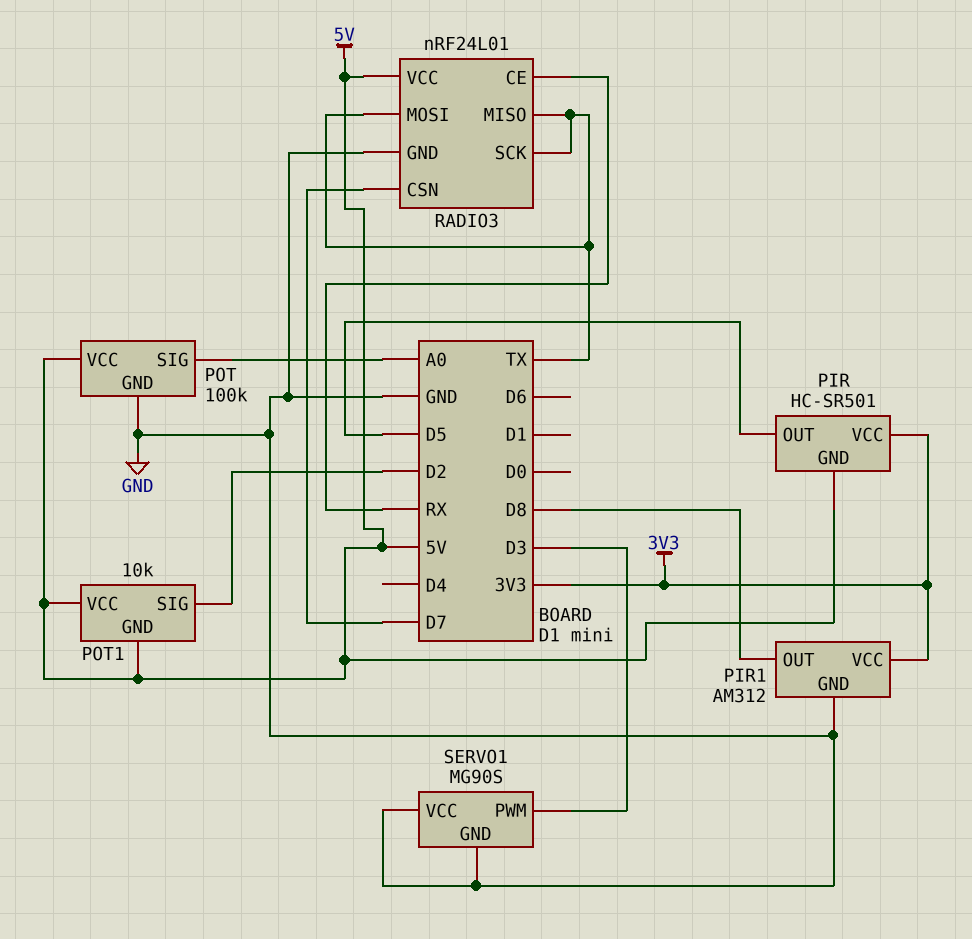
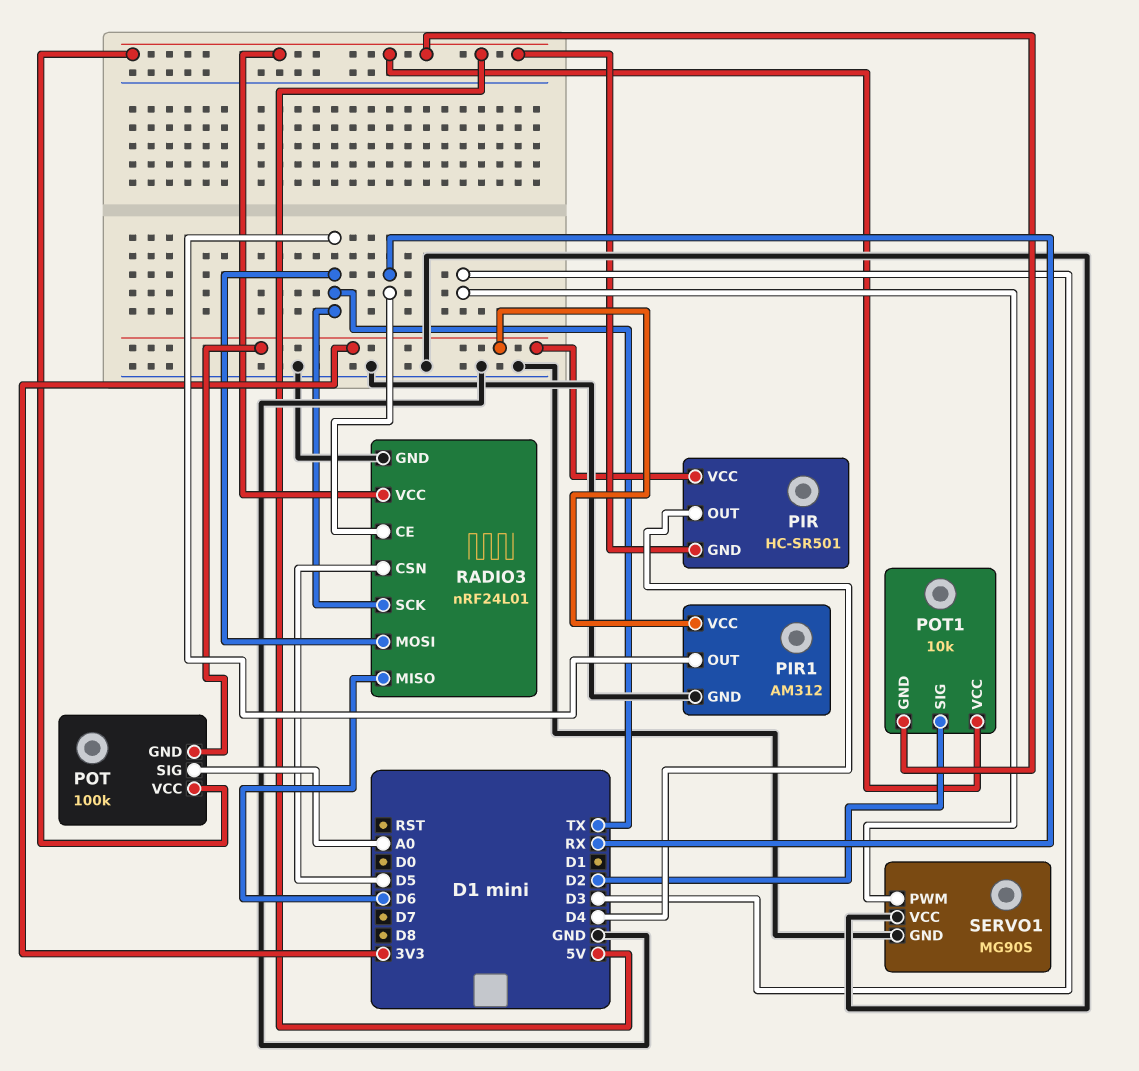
PIR pin OUT: D5 -> D4
PIR1 pin OUT: D8 -> TX
POT pin GND: GND -> 3V3
RADIO3 pin CSN: D7 -> D5
RADIO3 pin MISO: TX -> D6

